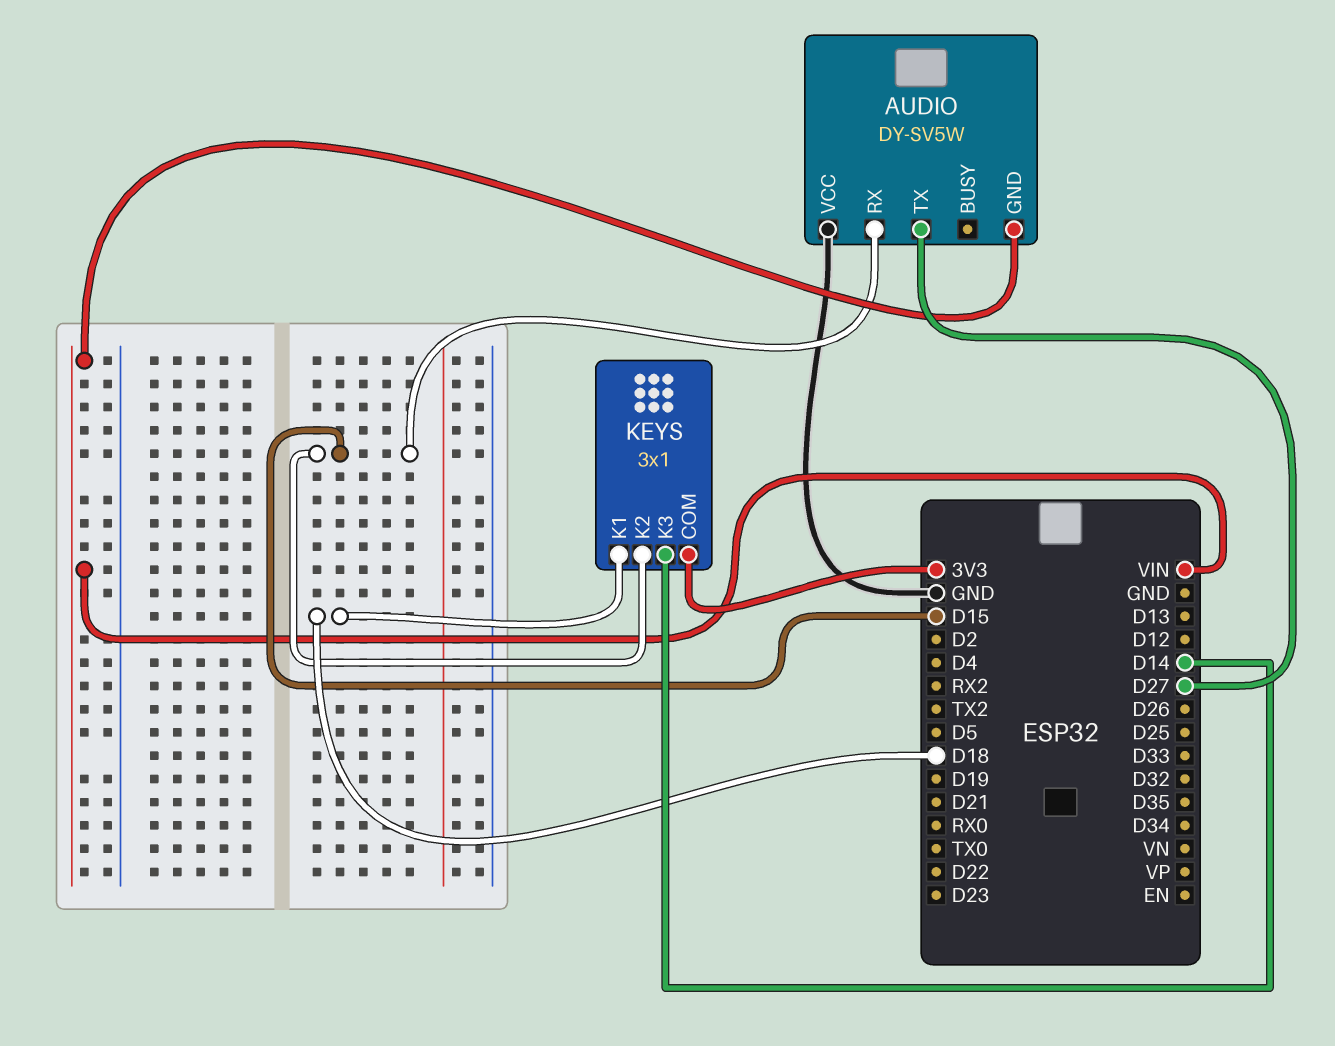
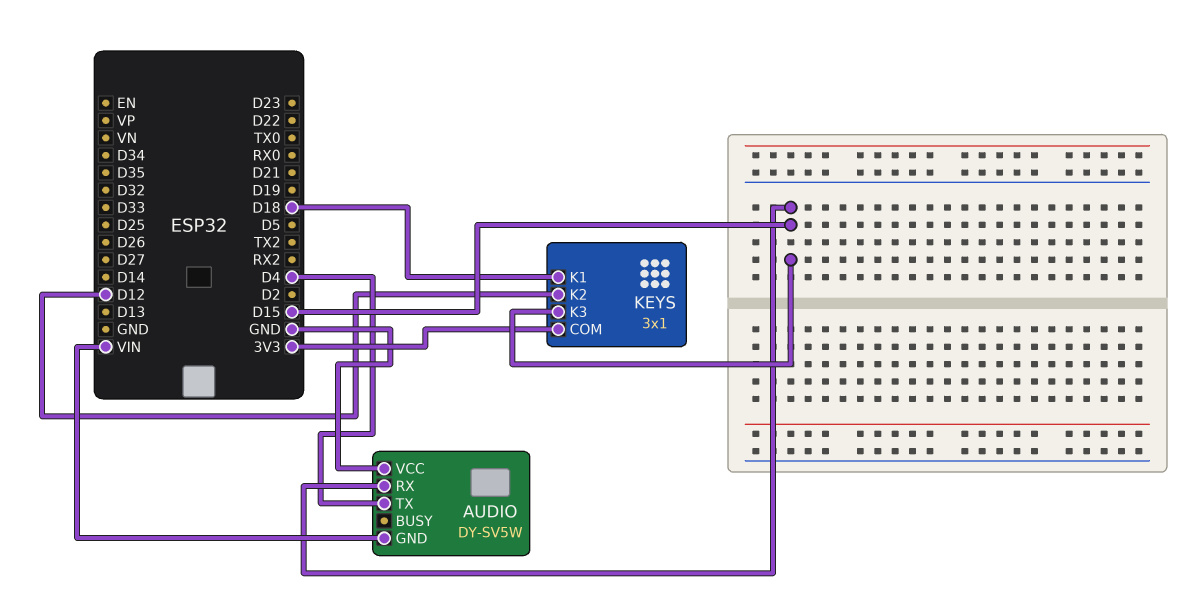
AUDIO pin TX: D27 -> D4
KEYS pin K2: D15 -> D12
KEYS pin K3: D14 -> D15

